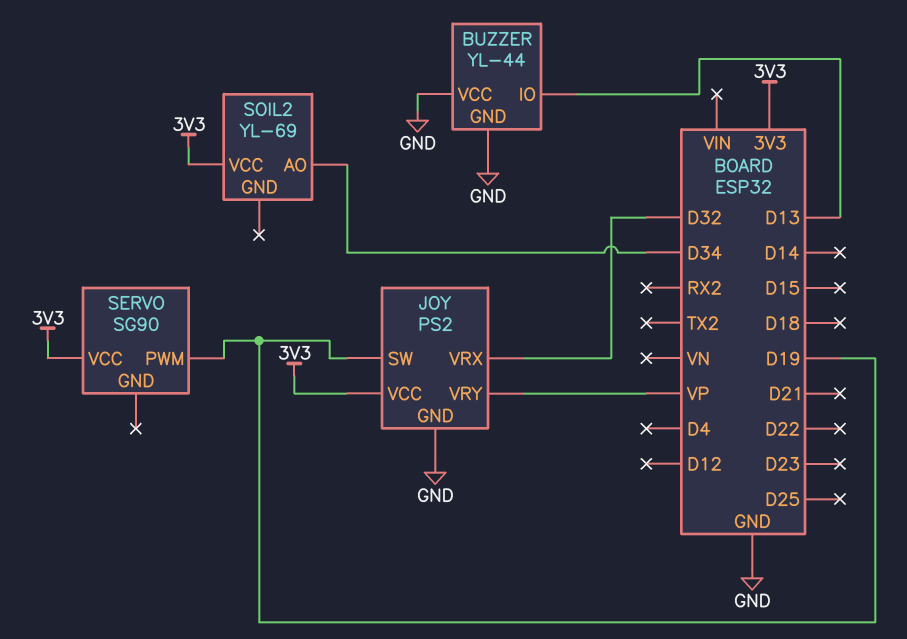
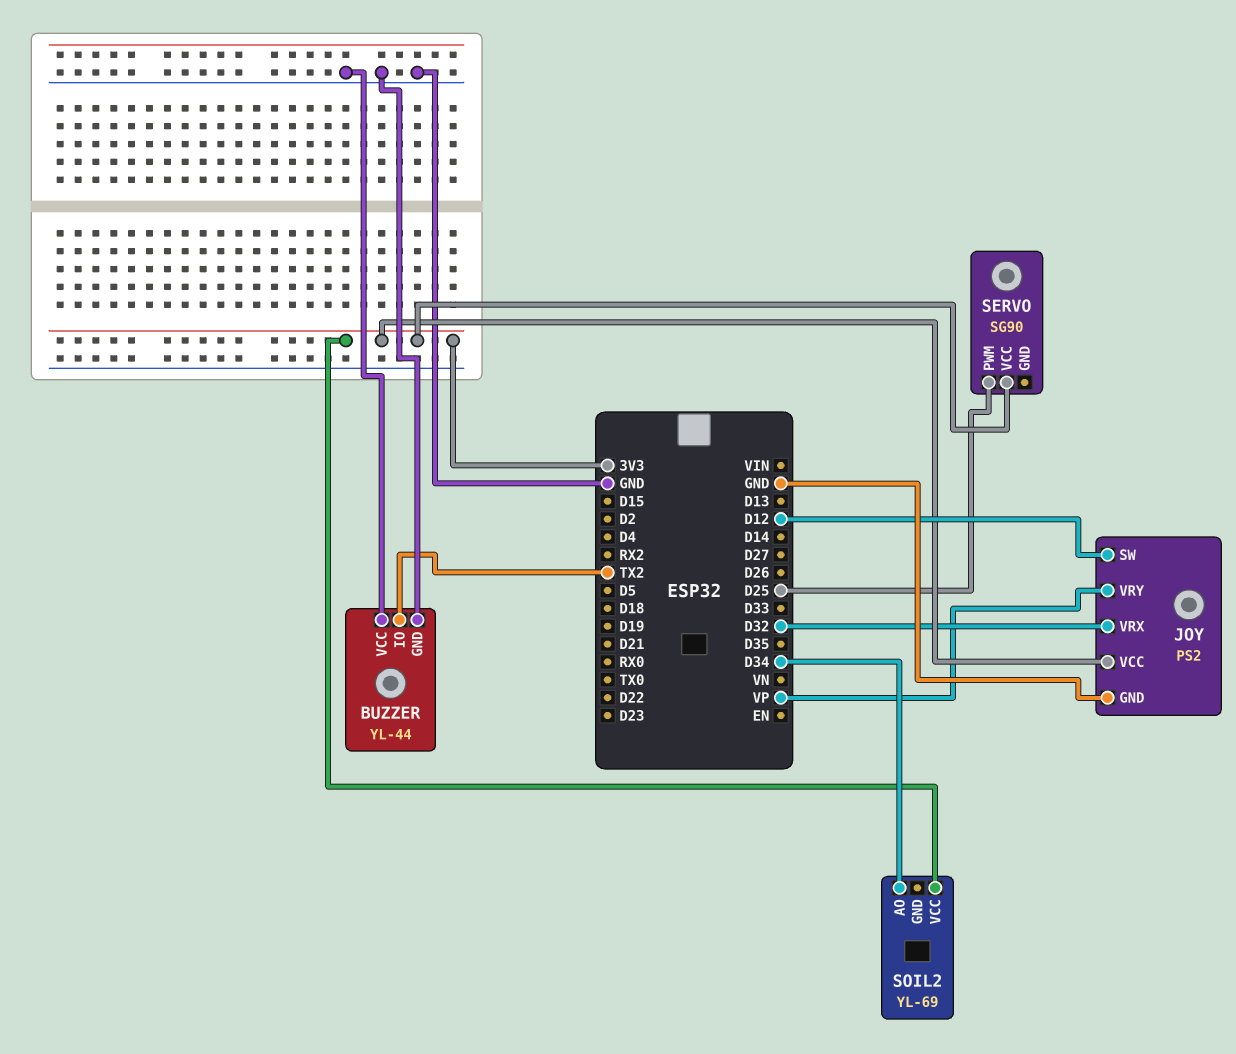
BUZZER pin IO: D13 -> TX2
JOY pin SW: D19 -> D12
SERVO pin PWM: D19 -> D25

